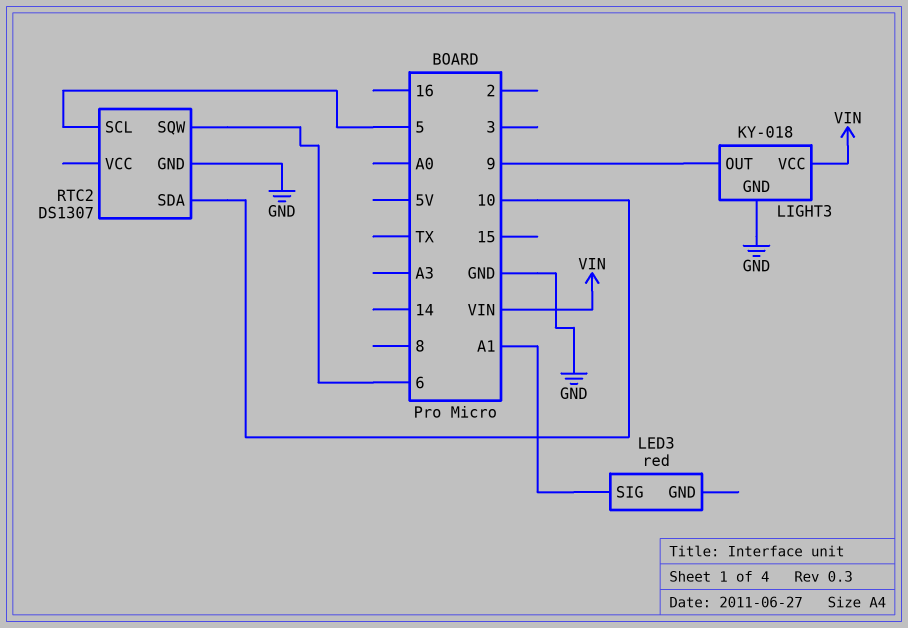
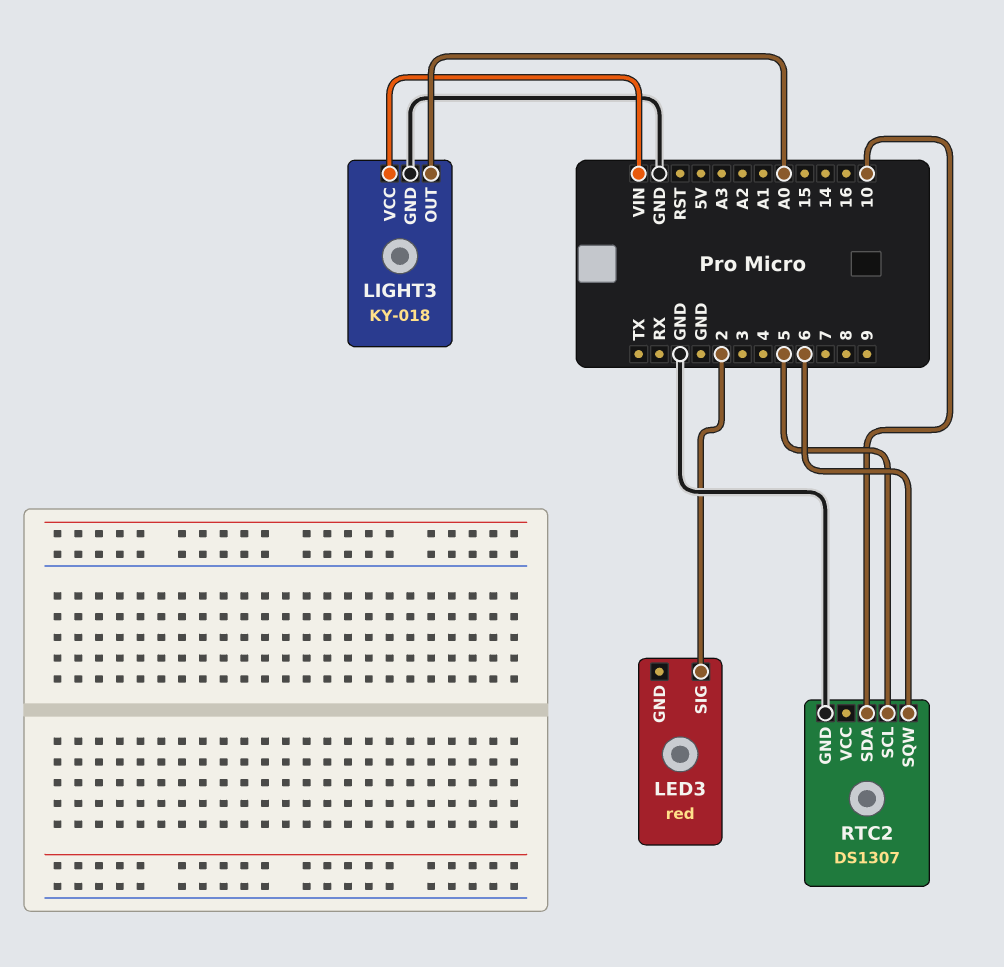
LED3 pin SIG: A1 -> 2
LIGHT3 pin OUT: 9 -> A0

